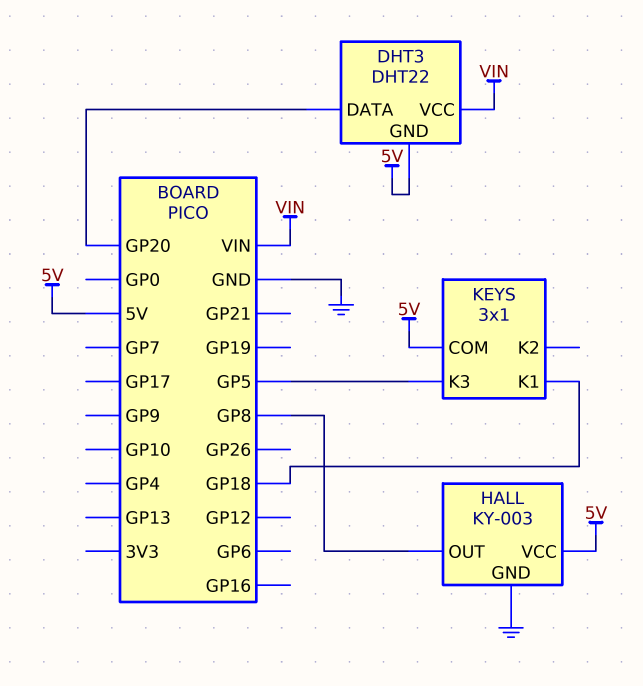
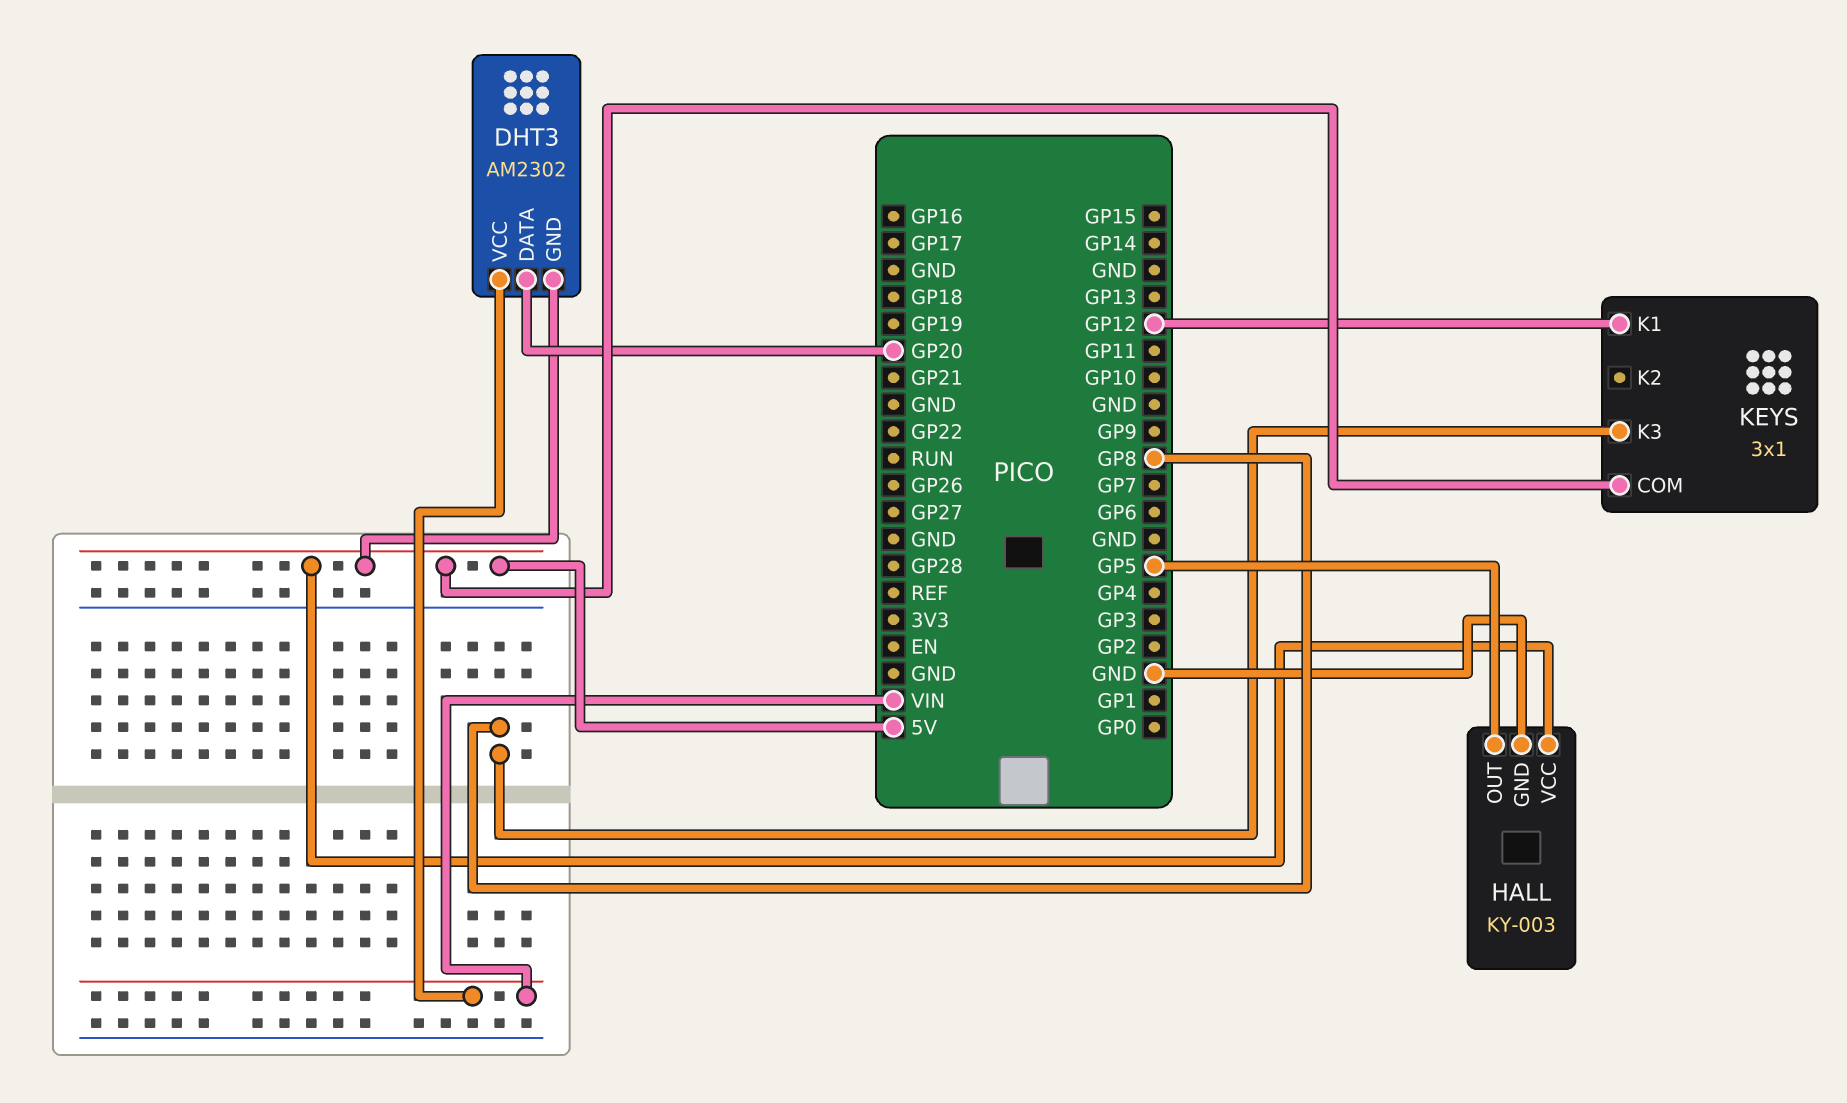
DHT3: DHT22 -> AM2302
HALL pin OUT: GP8 -> GP5
KEYS pin K1: GP18 -> GP12
KEYS pin K3: GP5 -> GP8

